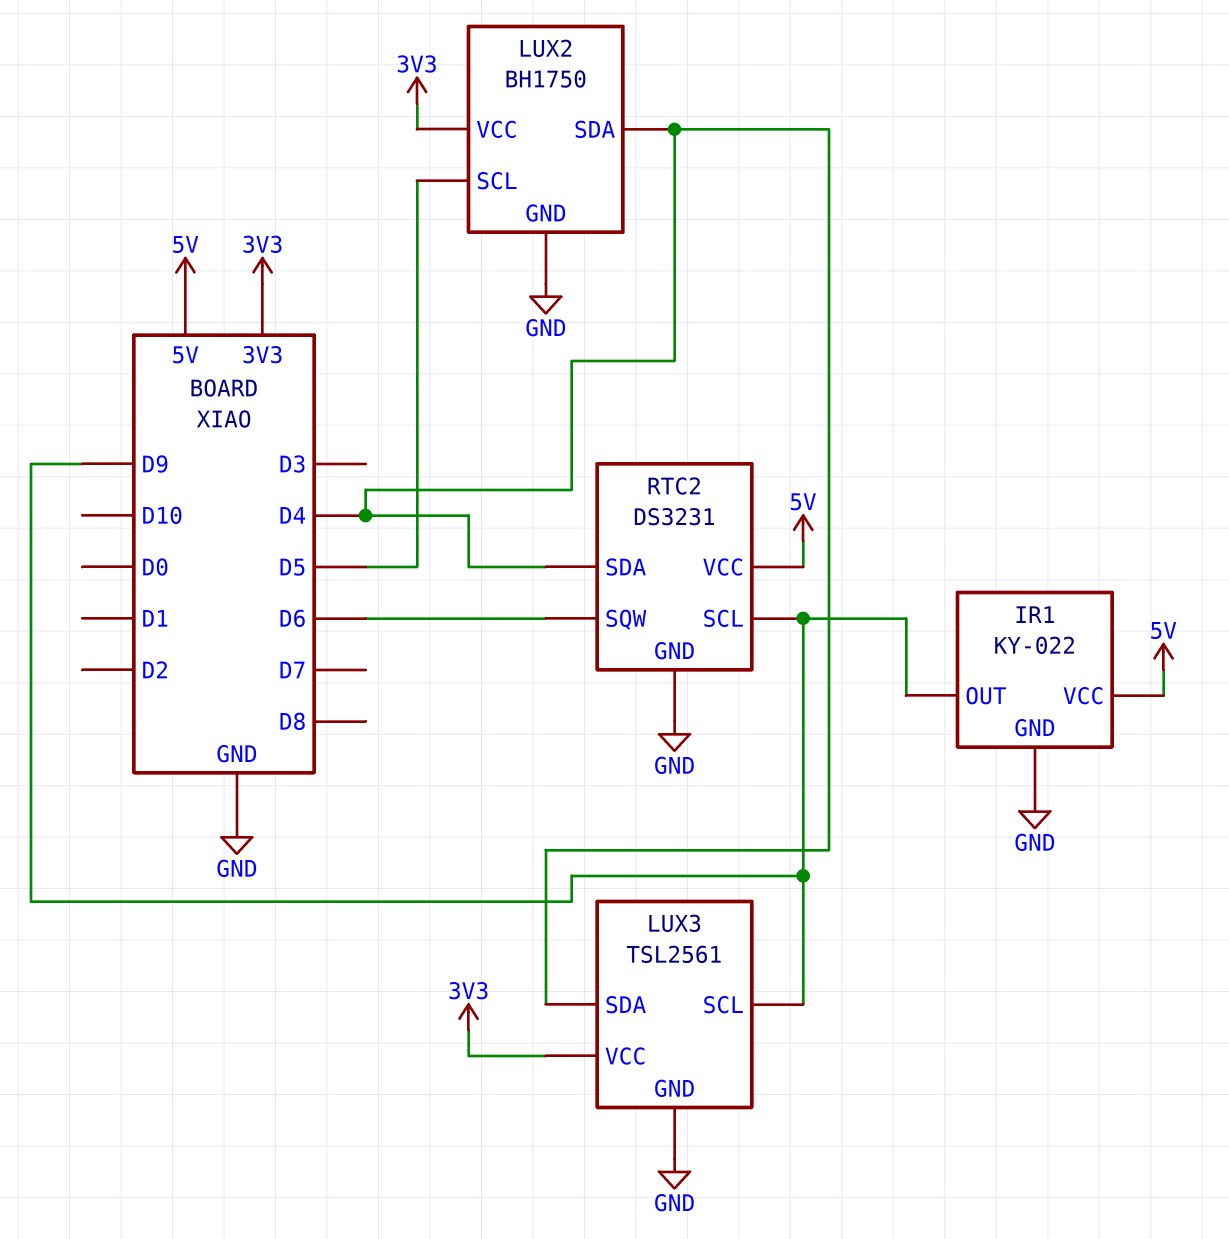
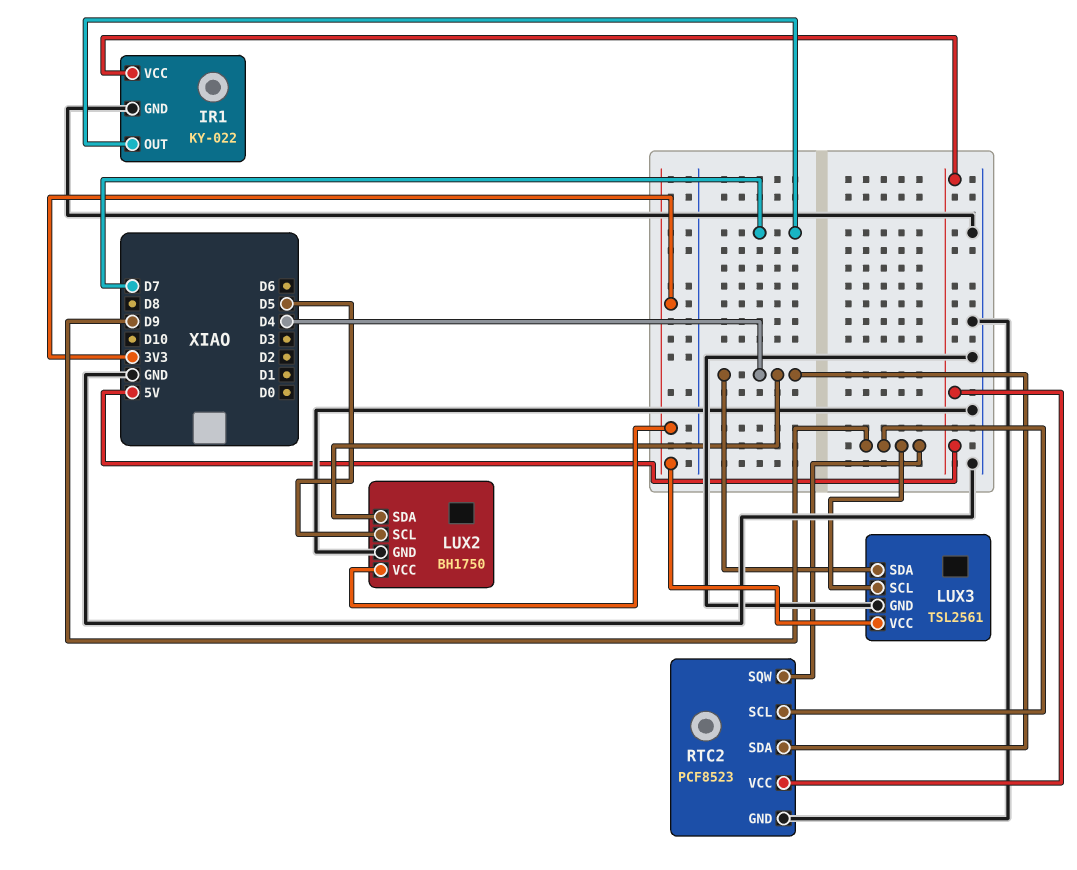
IR1 pin OUT: D9 -> D7
RTC2: DS3231 -> PCF8523
RTC2 pin SQW: D6 -> D9

